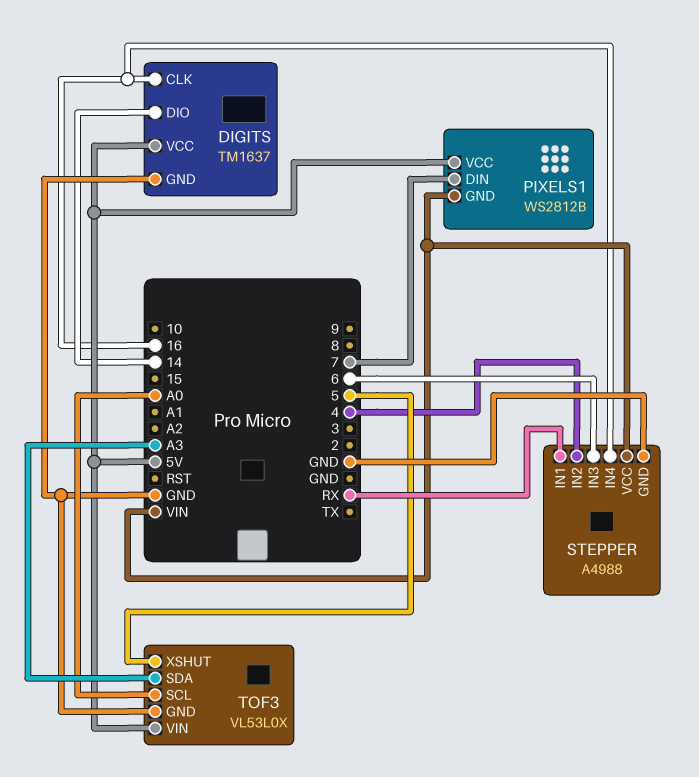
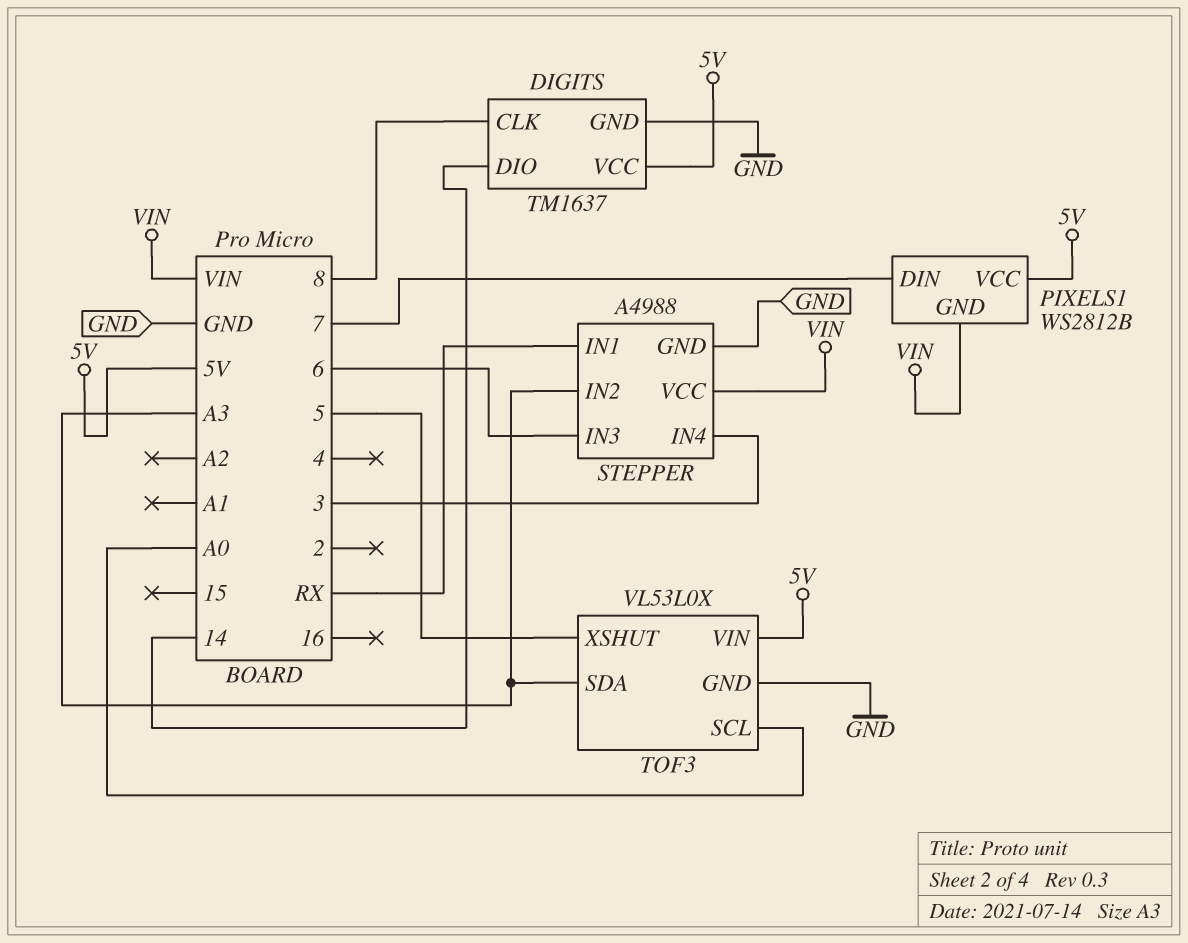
DIGITS pin CLK: 16 -> 8
STEPPER pin IN2: 4 -> A3
STEPPER pin IN4: 16 -> 3

